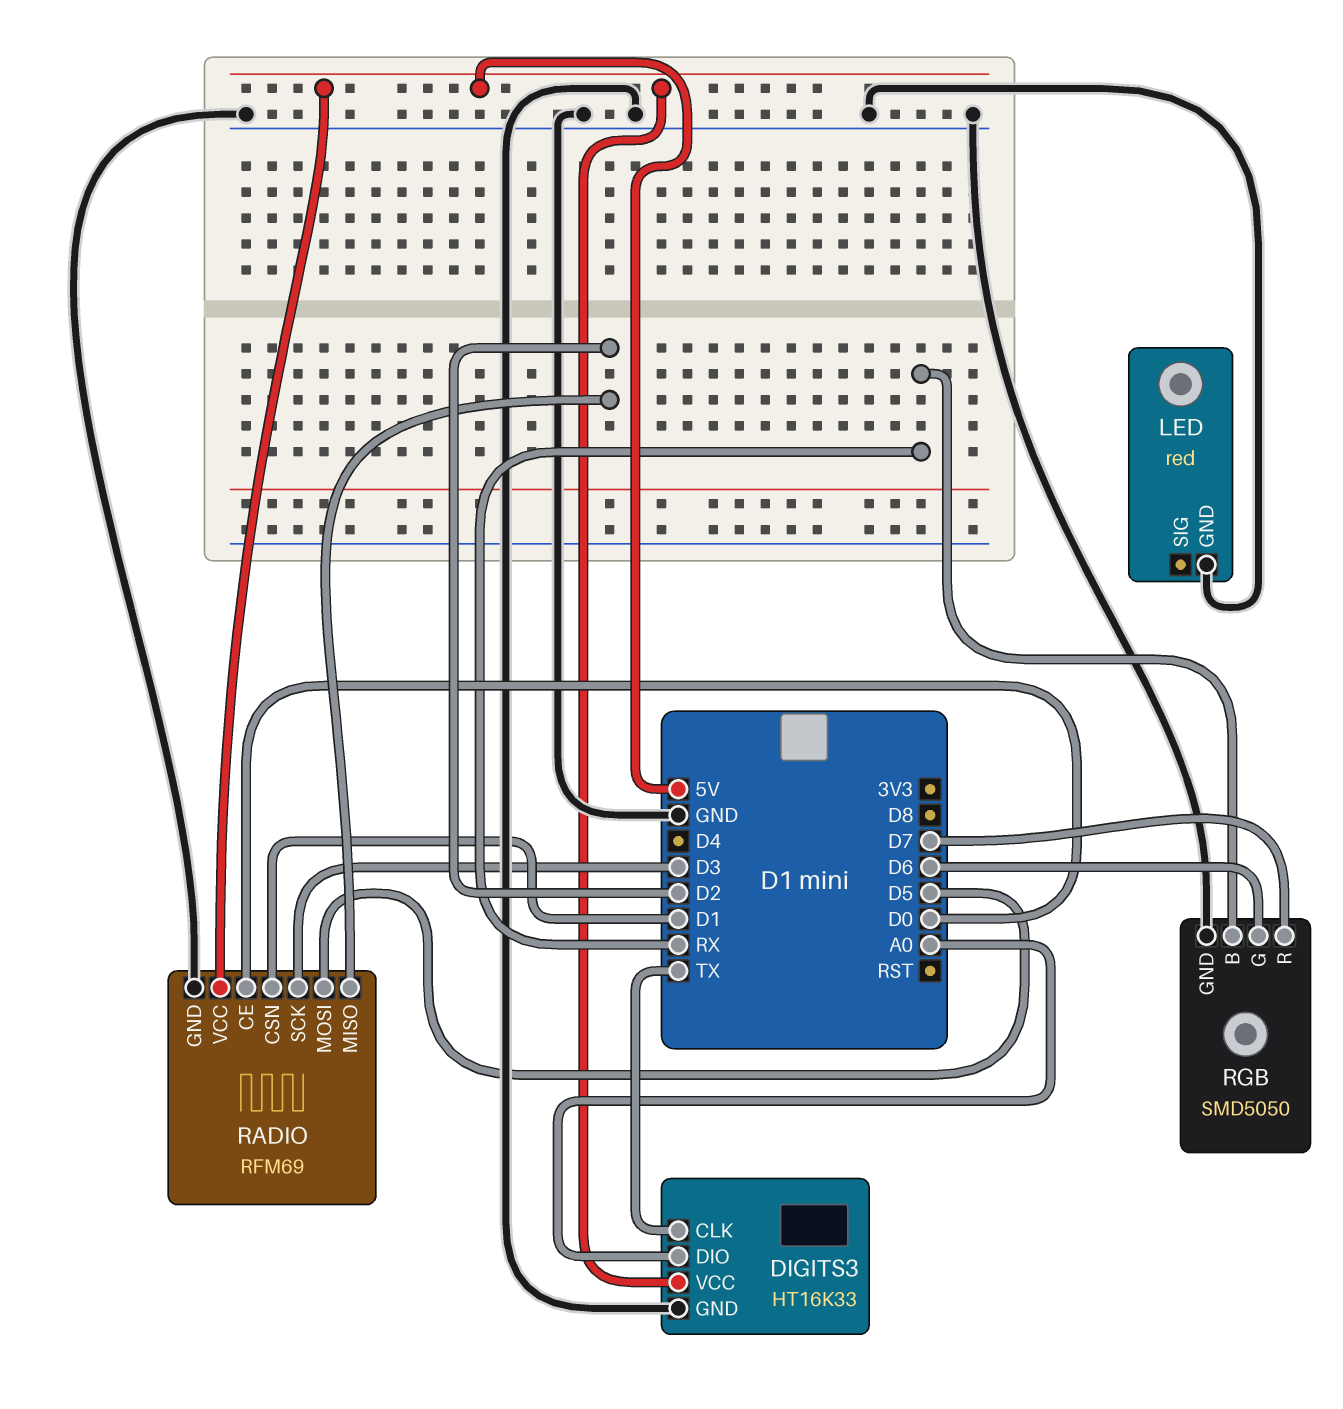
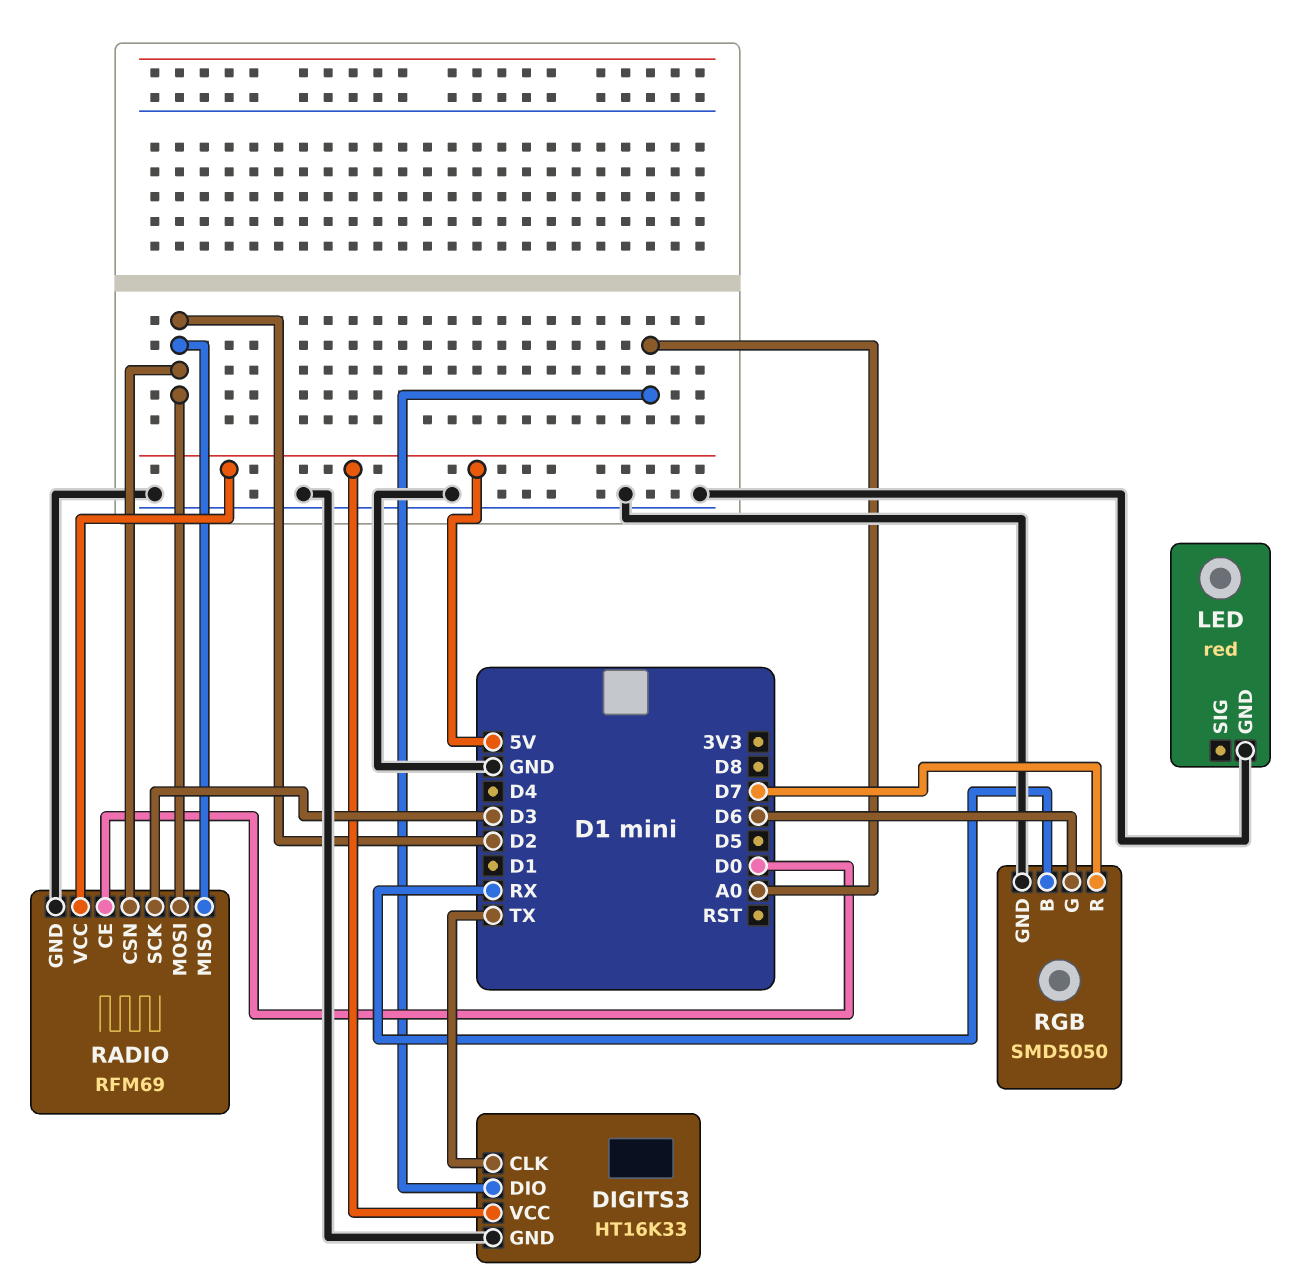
RADIO pin CSN: D1 -> D2
RADIO pin MOSI: D5 -> D2

